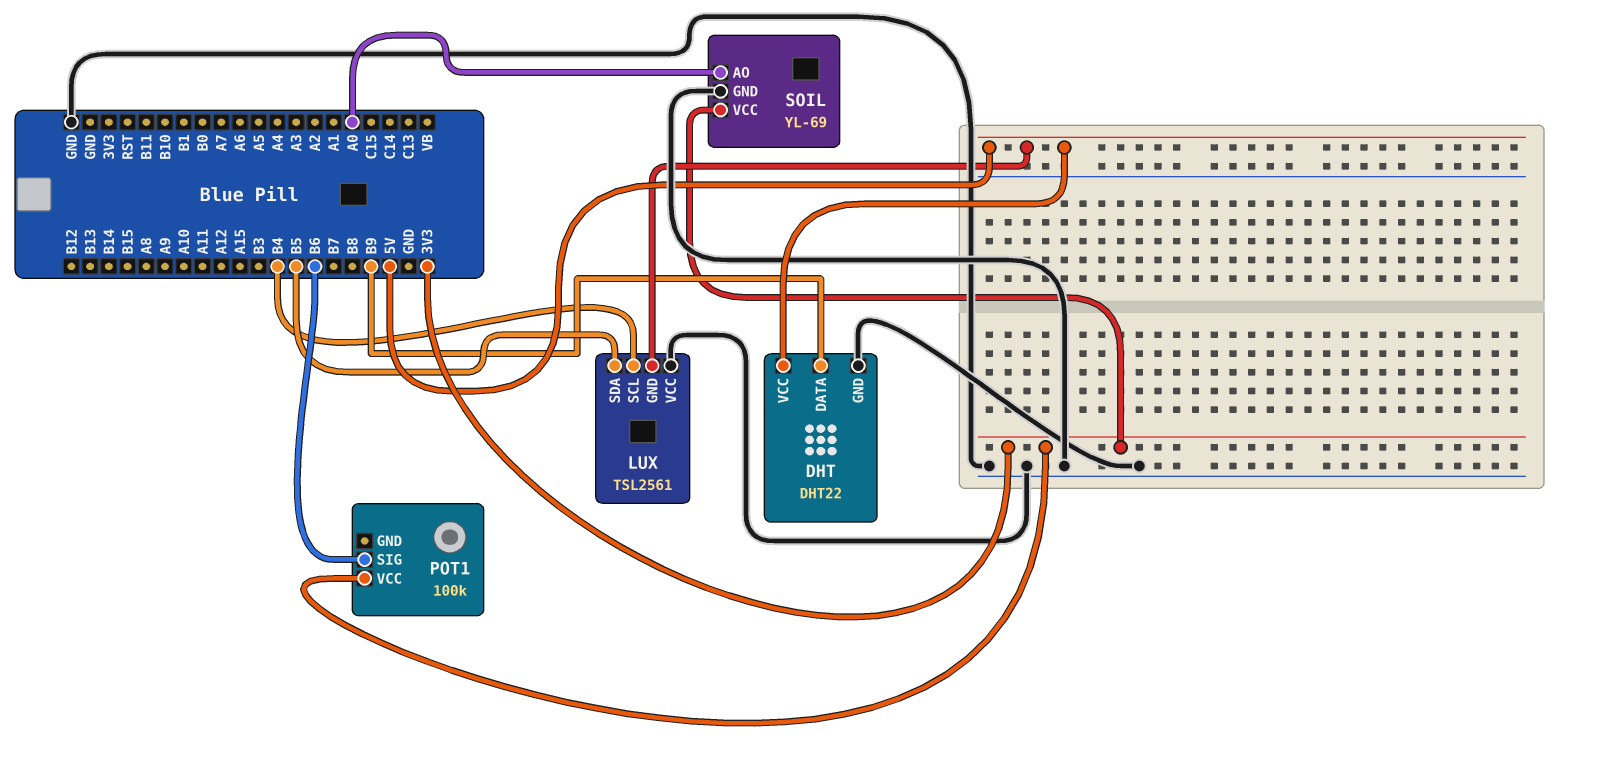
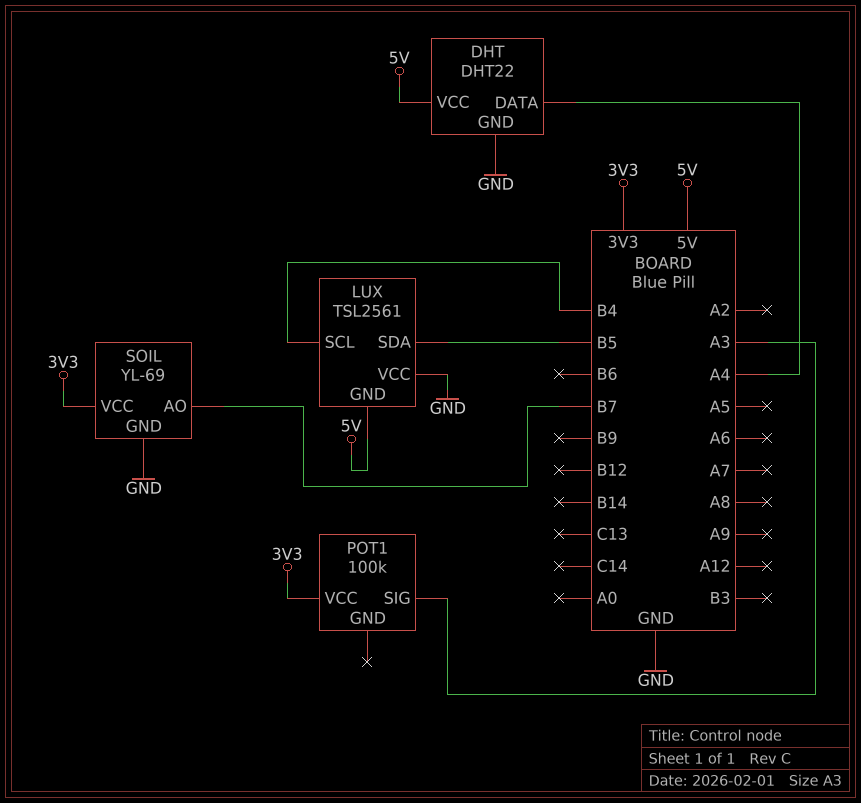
DHT pin DATA: B9 -> A4
POT1 pin SIG: B6 -> A3
SOIL pin AO: A0 -> B7

